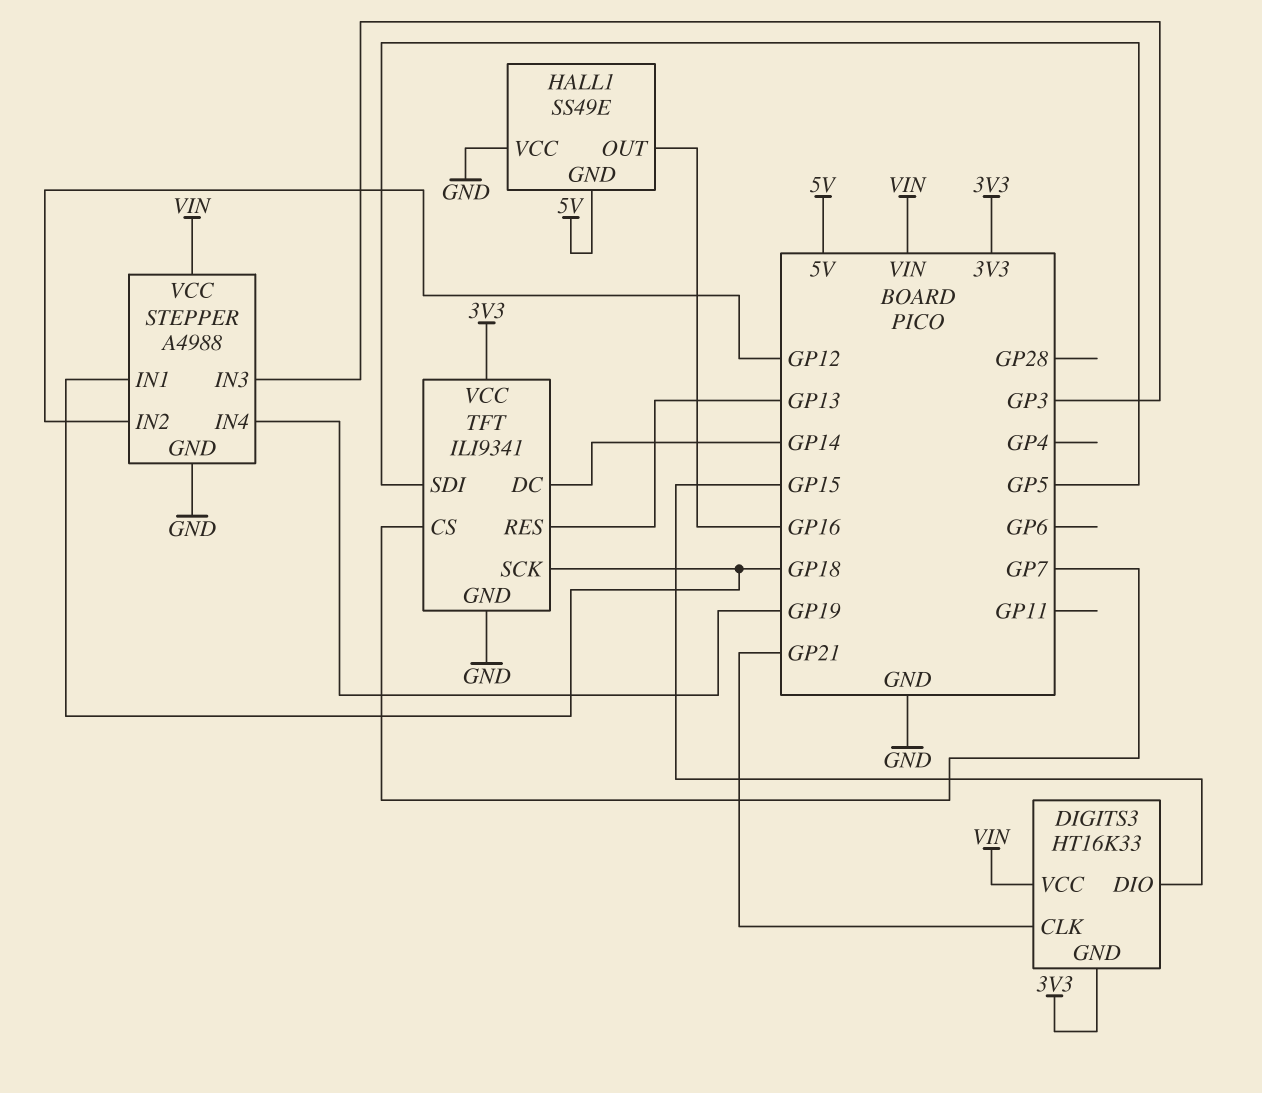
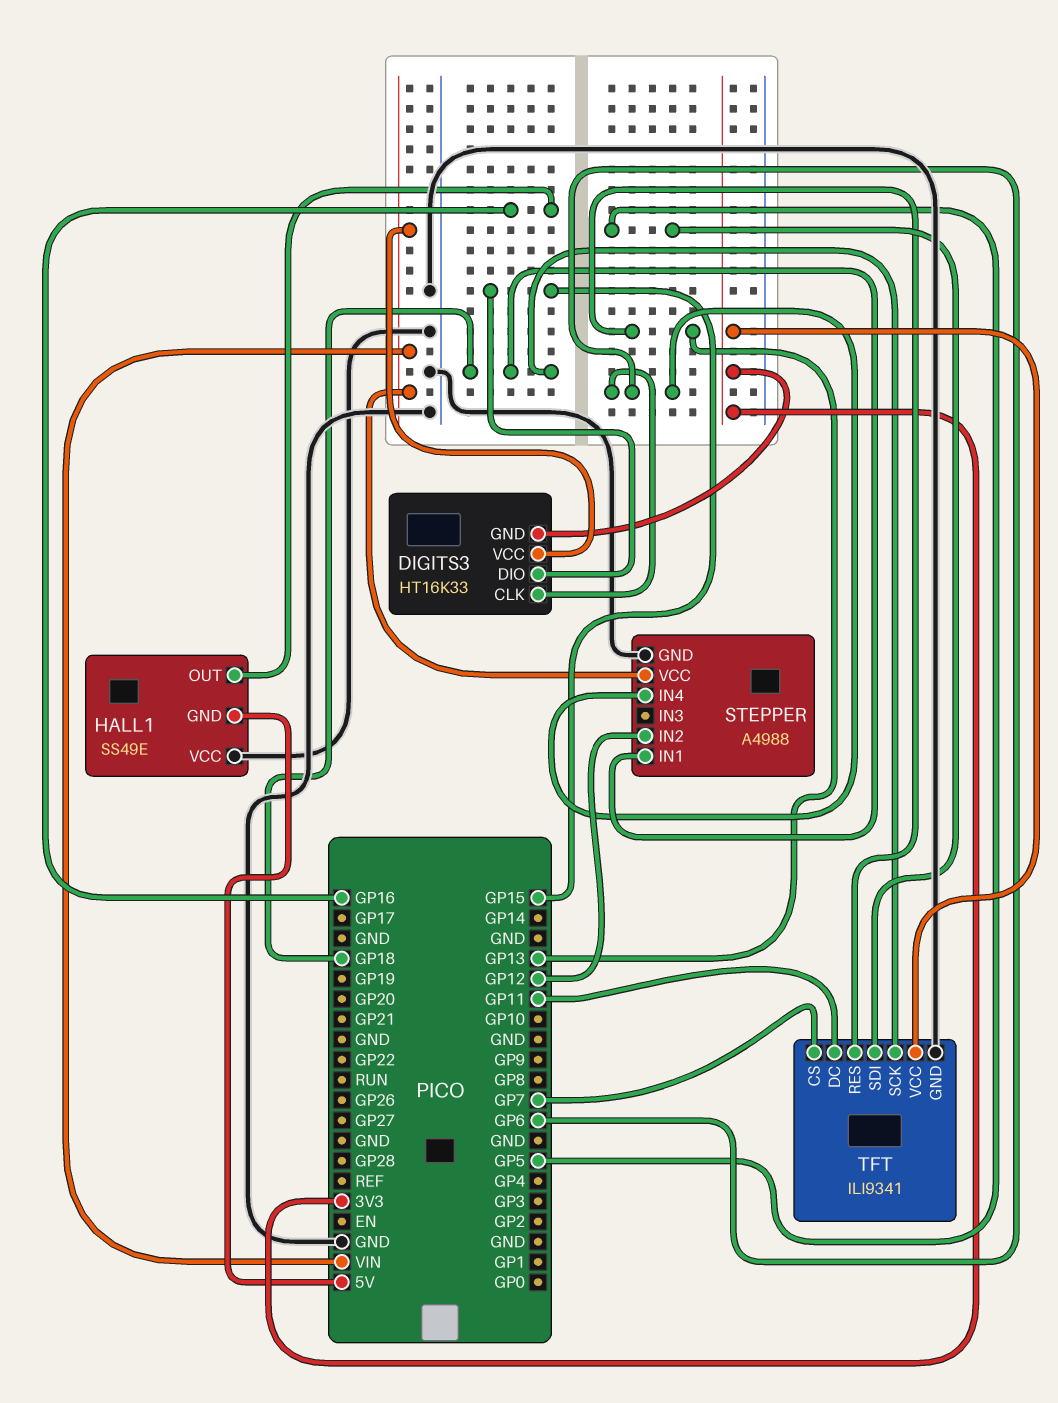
DIGITS3 pin CLK: GP21 -> GP6
STEPPER pin IN3: GP3 -> none
STEPPER pin IN4: GP19 -> GP6
TFT pin DC: GP14 -> GP11

